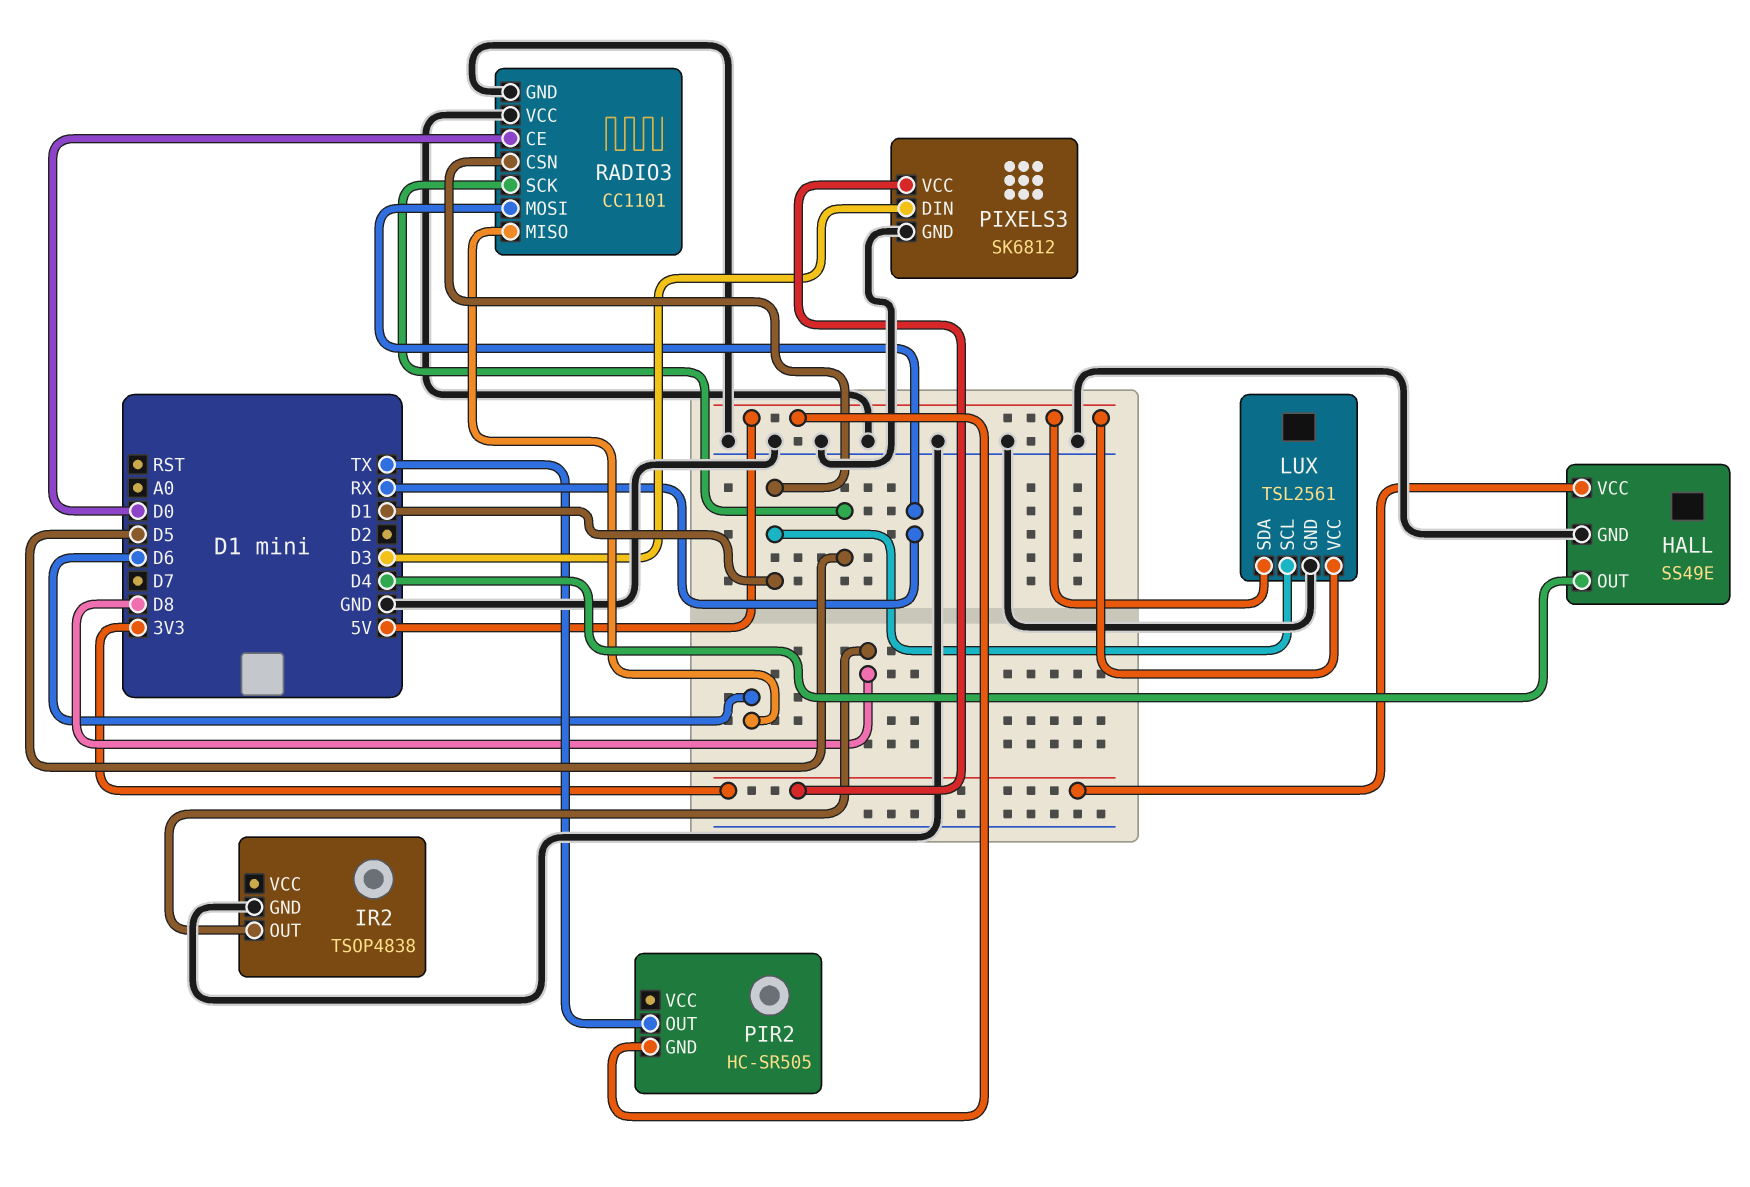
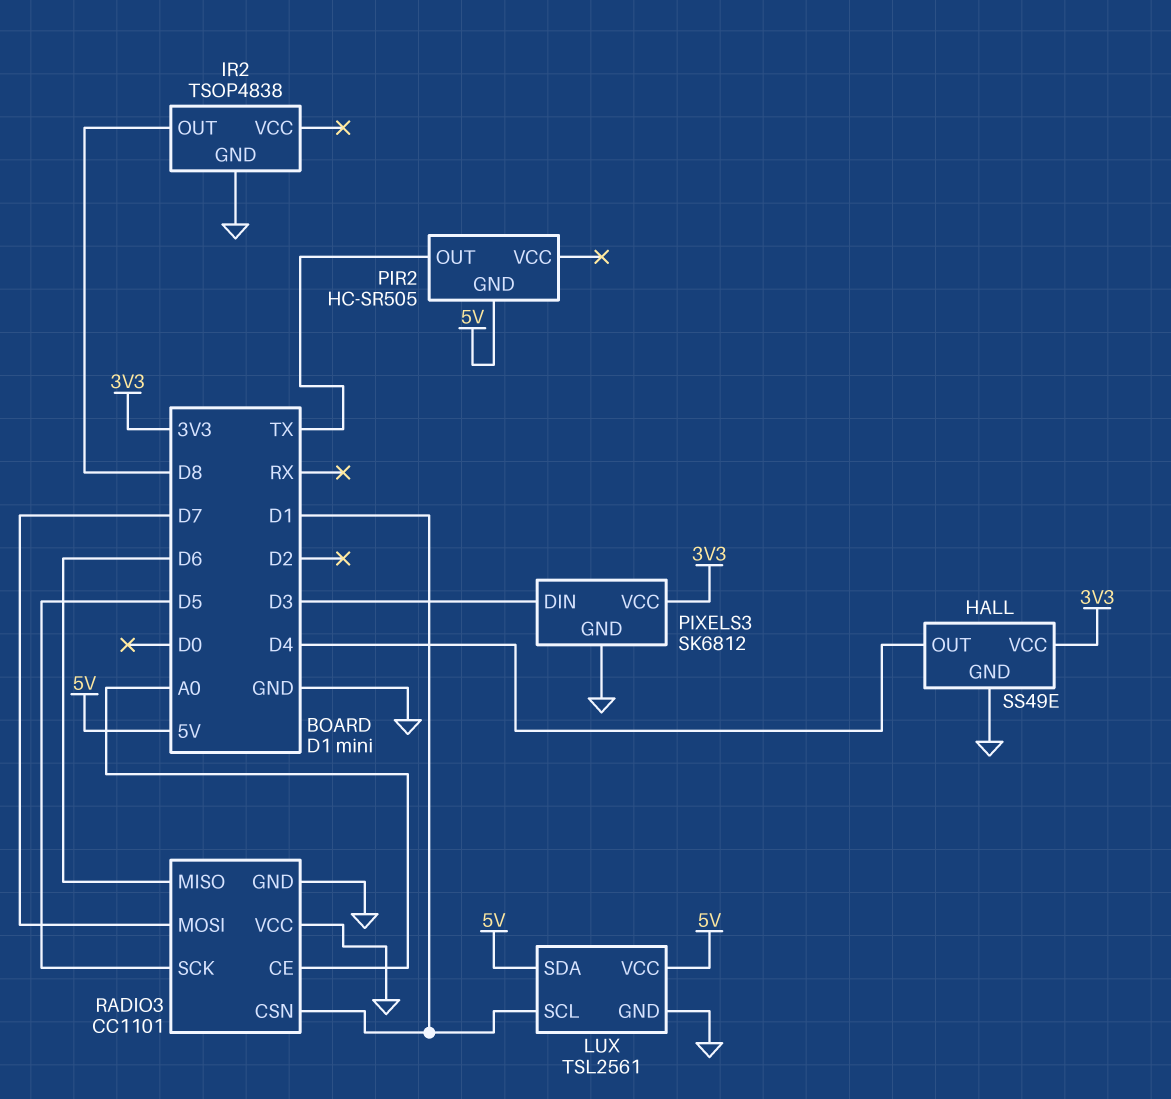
RADIO3 pin CE: D0 -> A0
RADIO3 pin MOSI: RX -> D7

